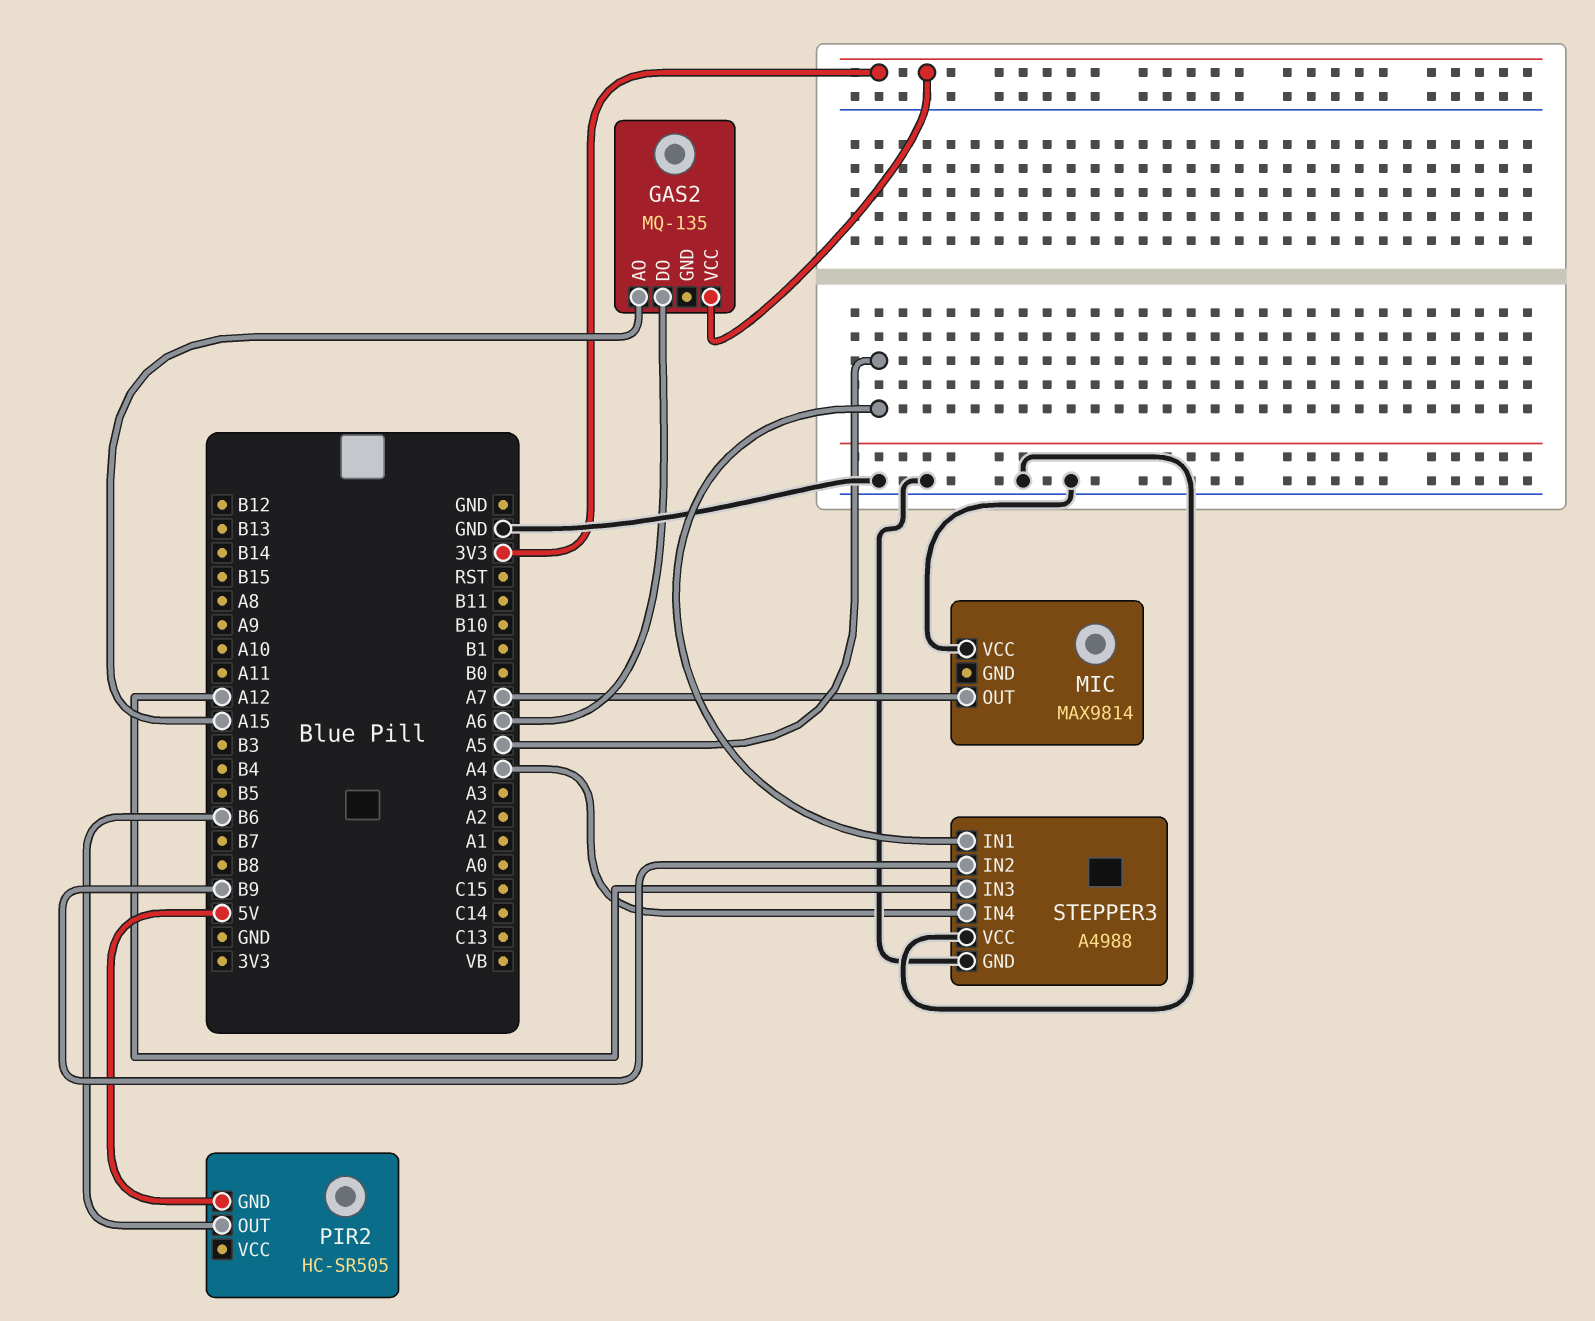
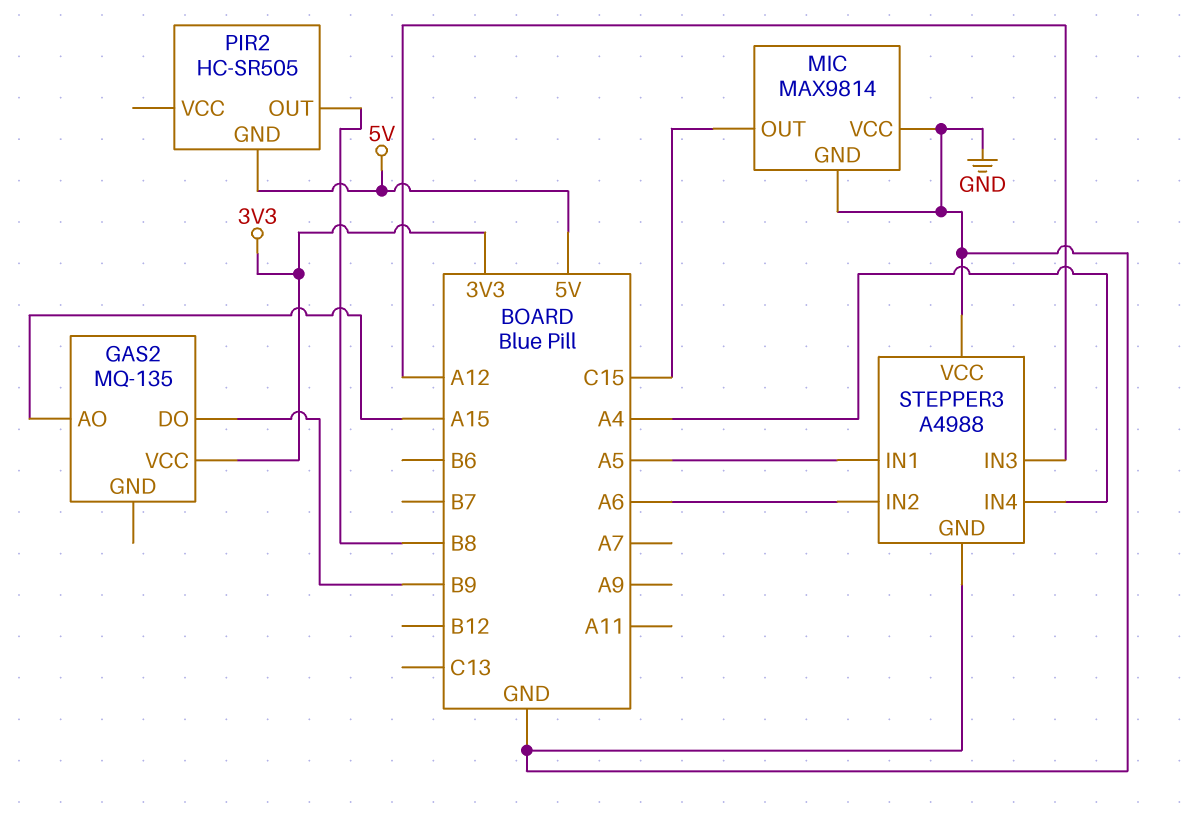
GAS2 pin DO: A6 -> B9
MIC pin GND: none -> GND
MIC pin OUT: A7 -> C15
PIR2 pin OUT: B6 -> B8
STEPPER3 pin IN2: B9 -> A6

